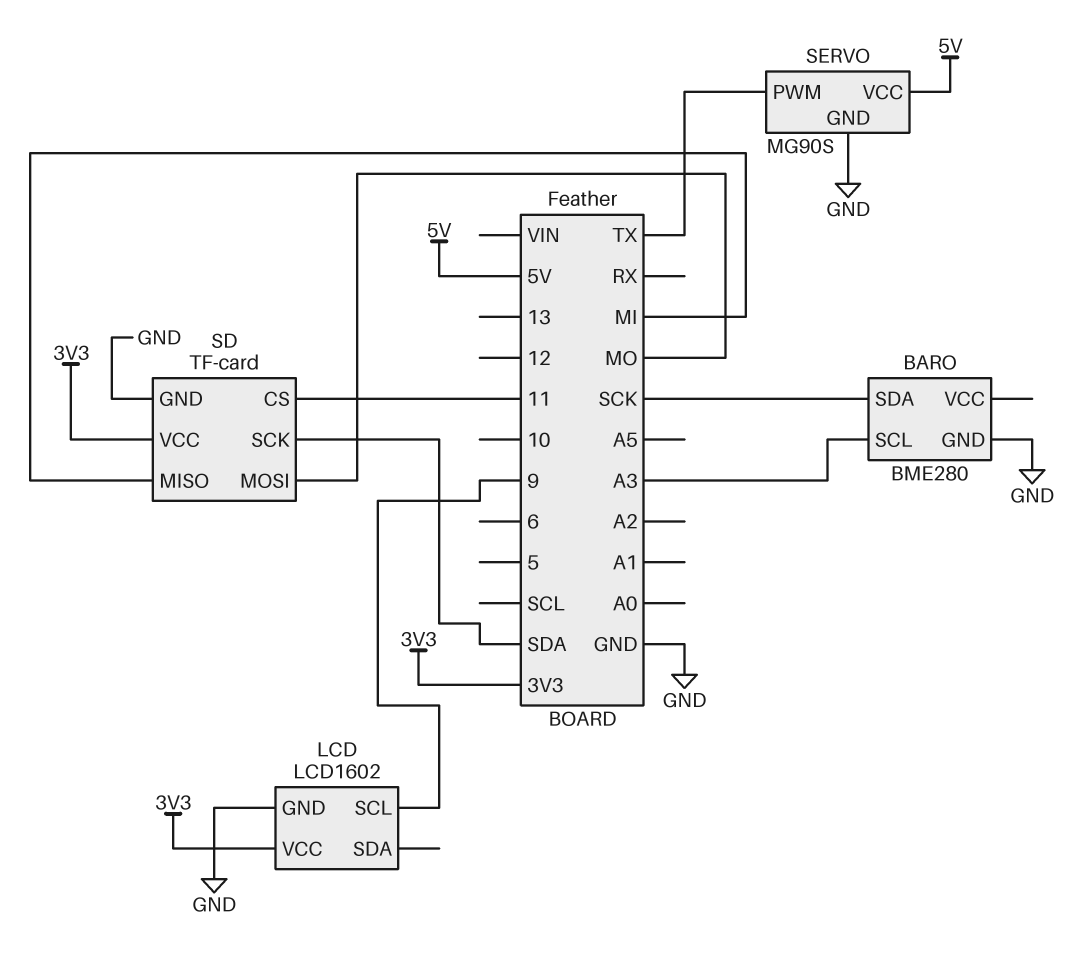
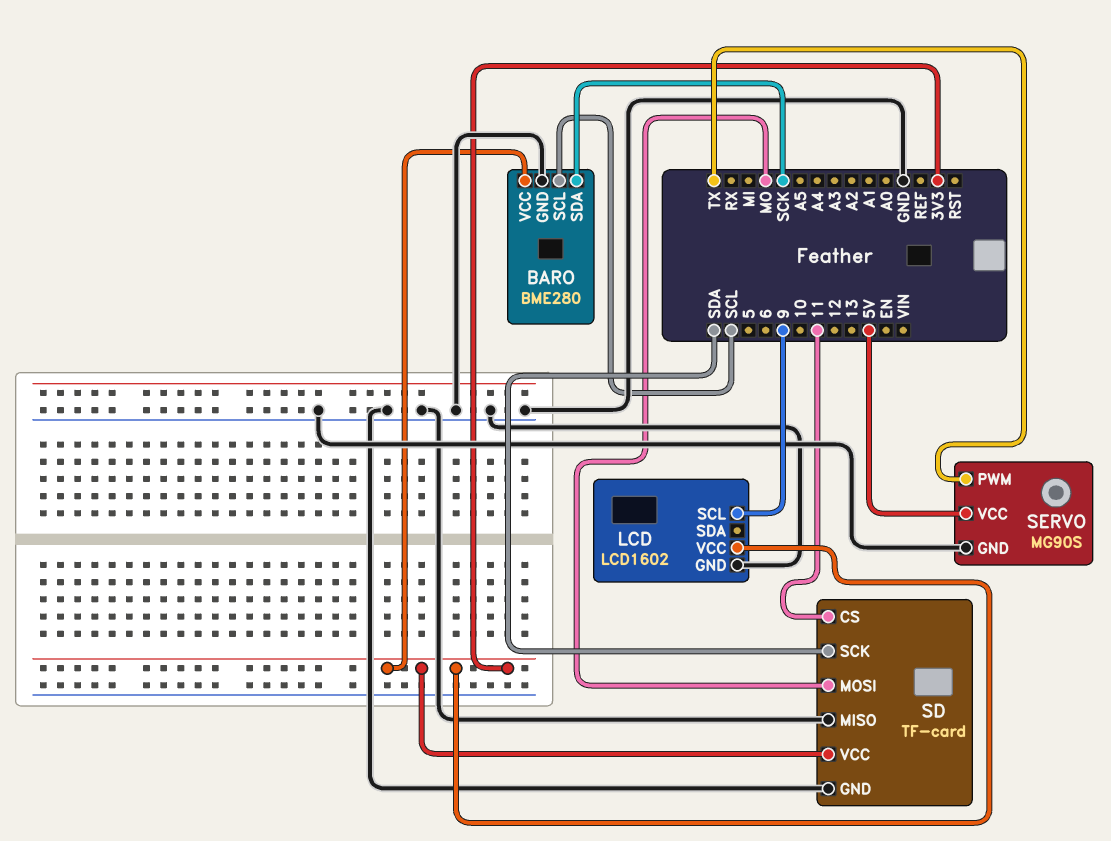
BARO pin SCL: A3 -> SCL
BARO pin VCC: none -> 3V3
SD pin MISO: MI -> GND

